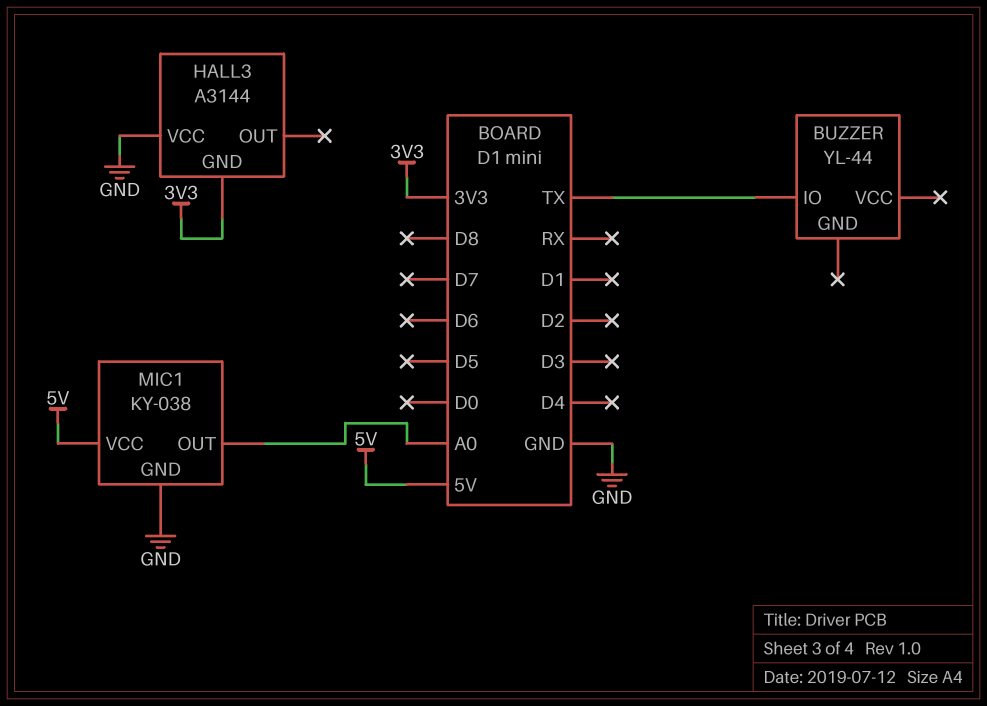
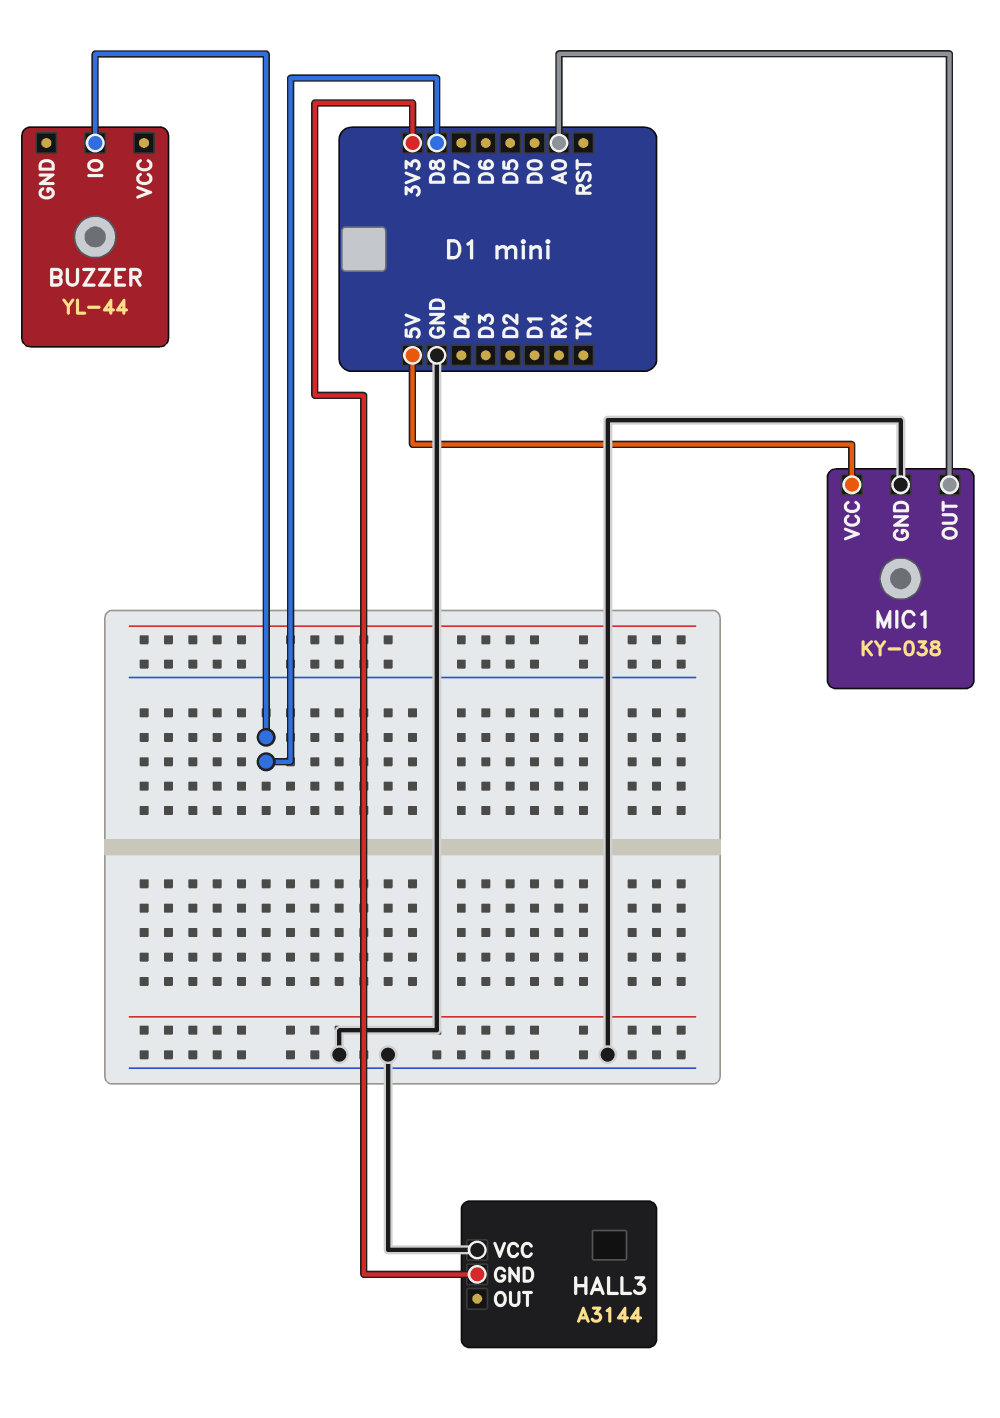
BUZZER pin IO: TX -> D8

